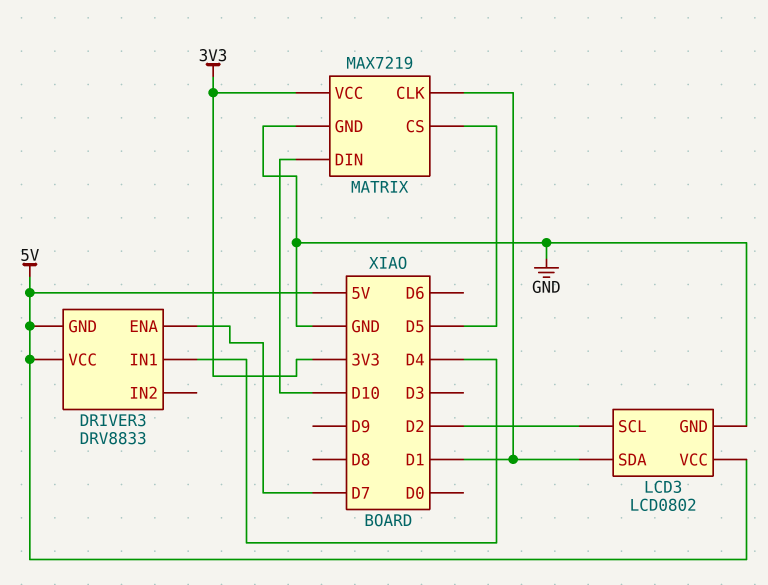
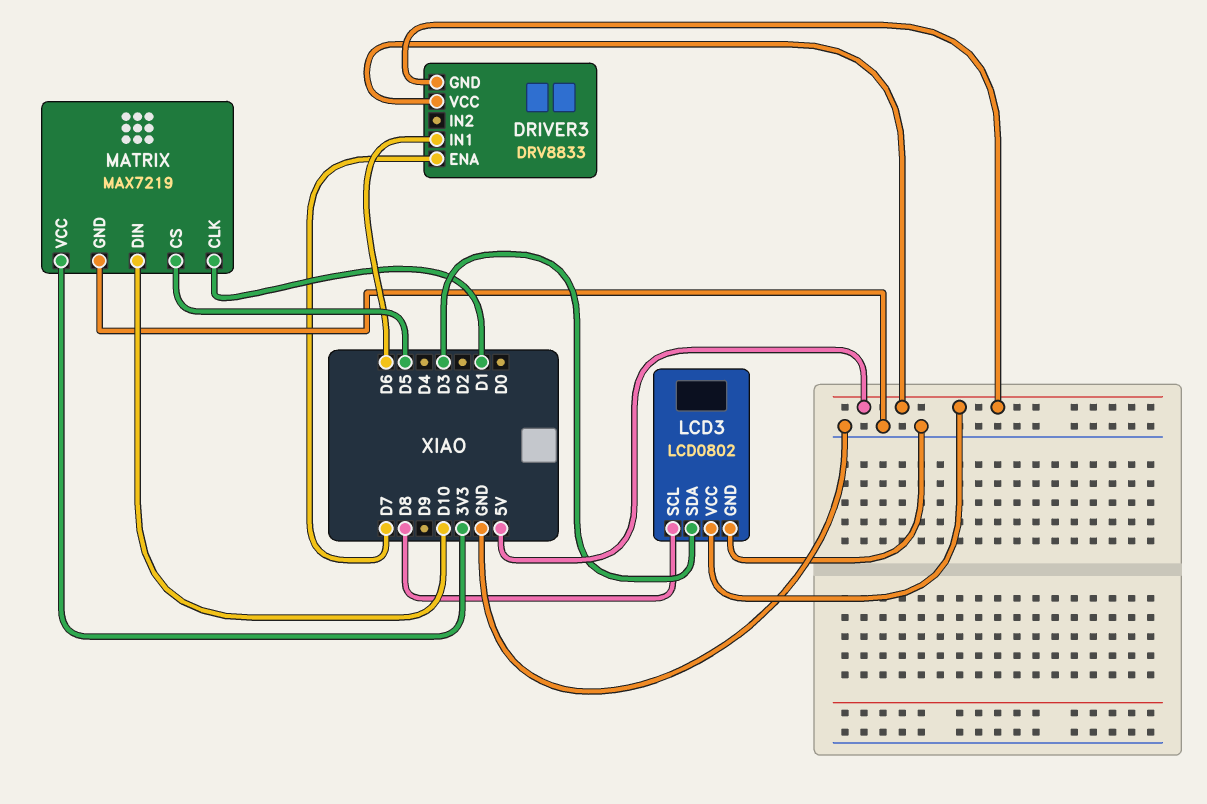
DRIVER3 pin IN1: D4 -> D6
LCD3 pin SCL: D2 -> D8
LCD3 pin SDA: D1 -> D3

